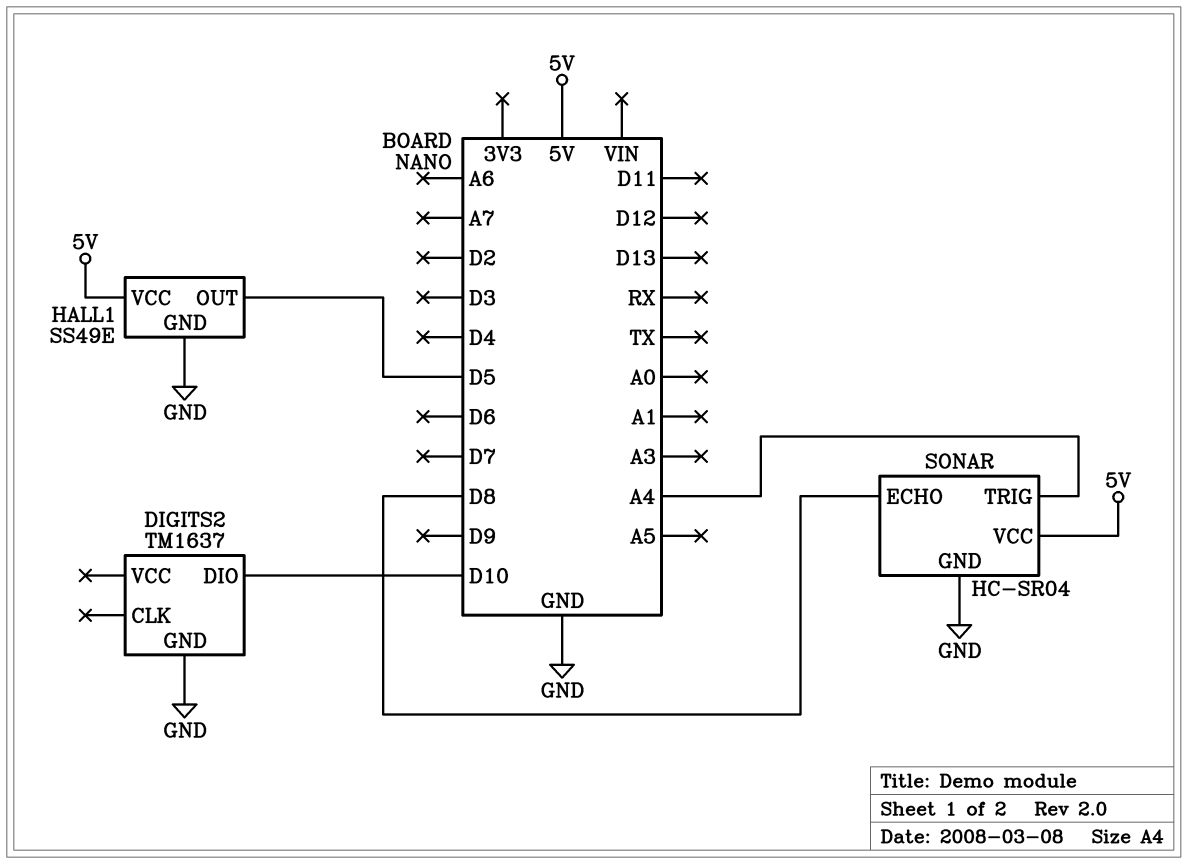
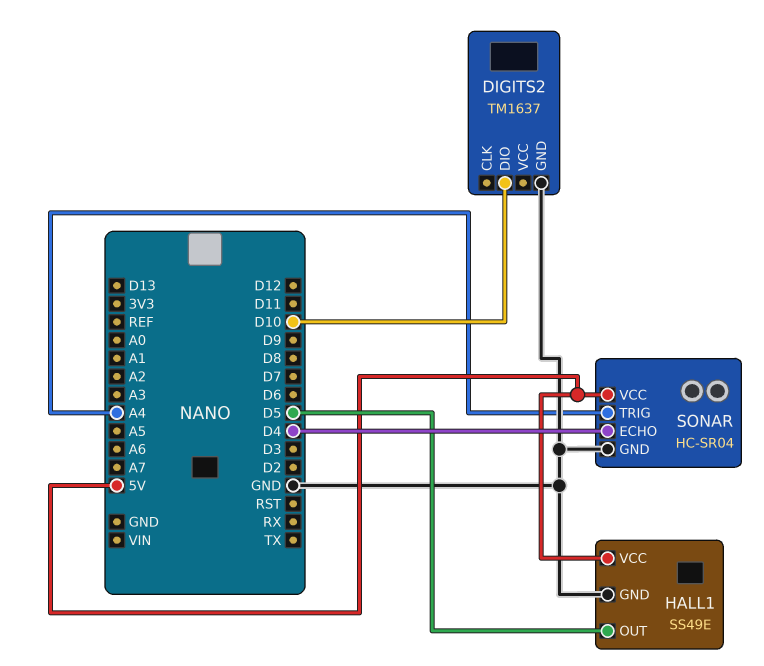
SONAR pin ECHO: D8 -> D4

